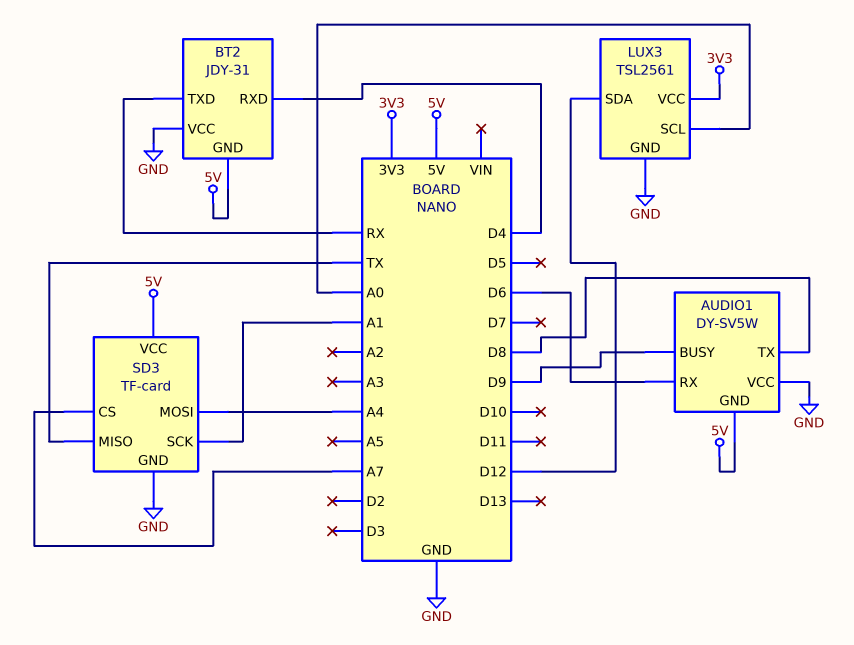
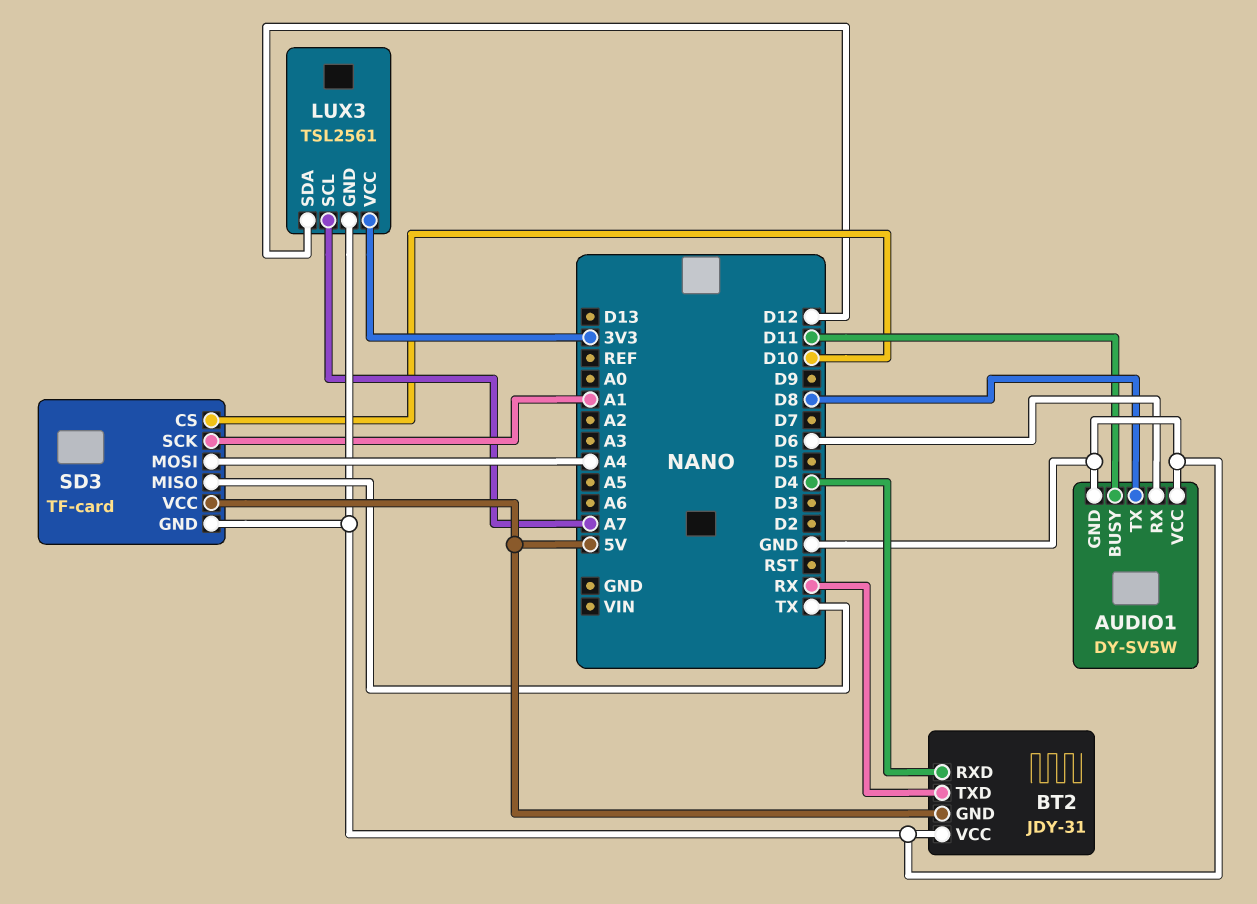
AUDIO1 pin BUSY: D9 -> D11
AUDIO1 pin GND: 5V -> GND
LUX3 pin SCL: A0 -> A7
SD3 pin CS: A7 -> D10

